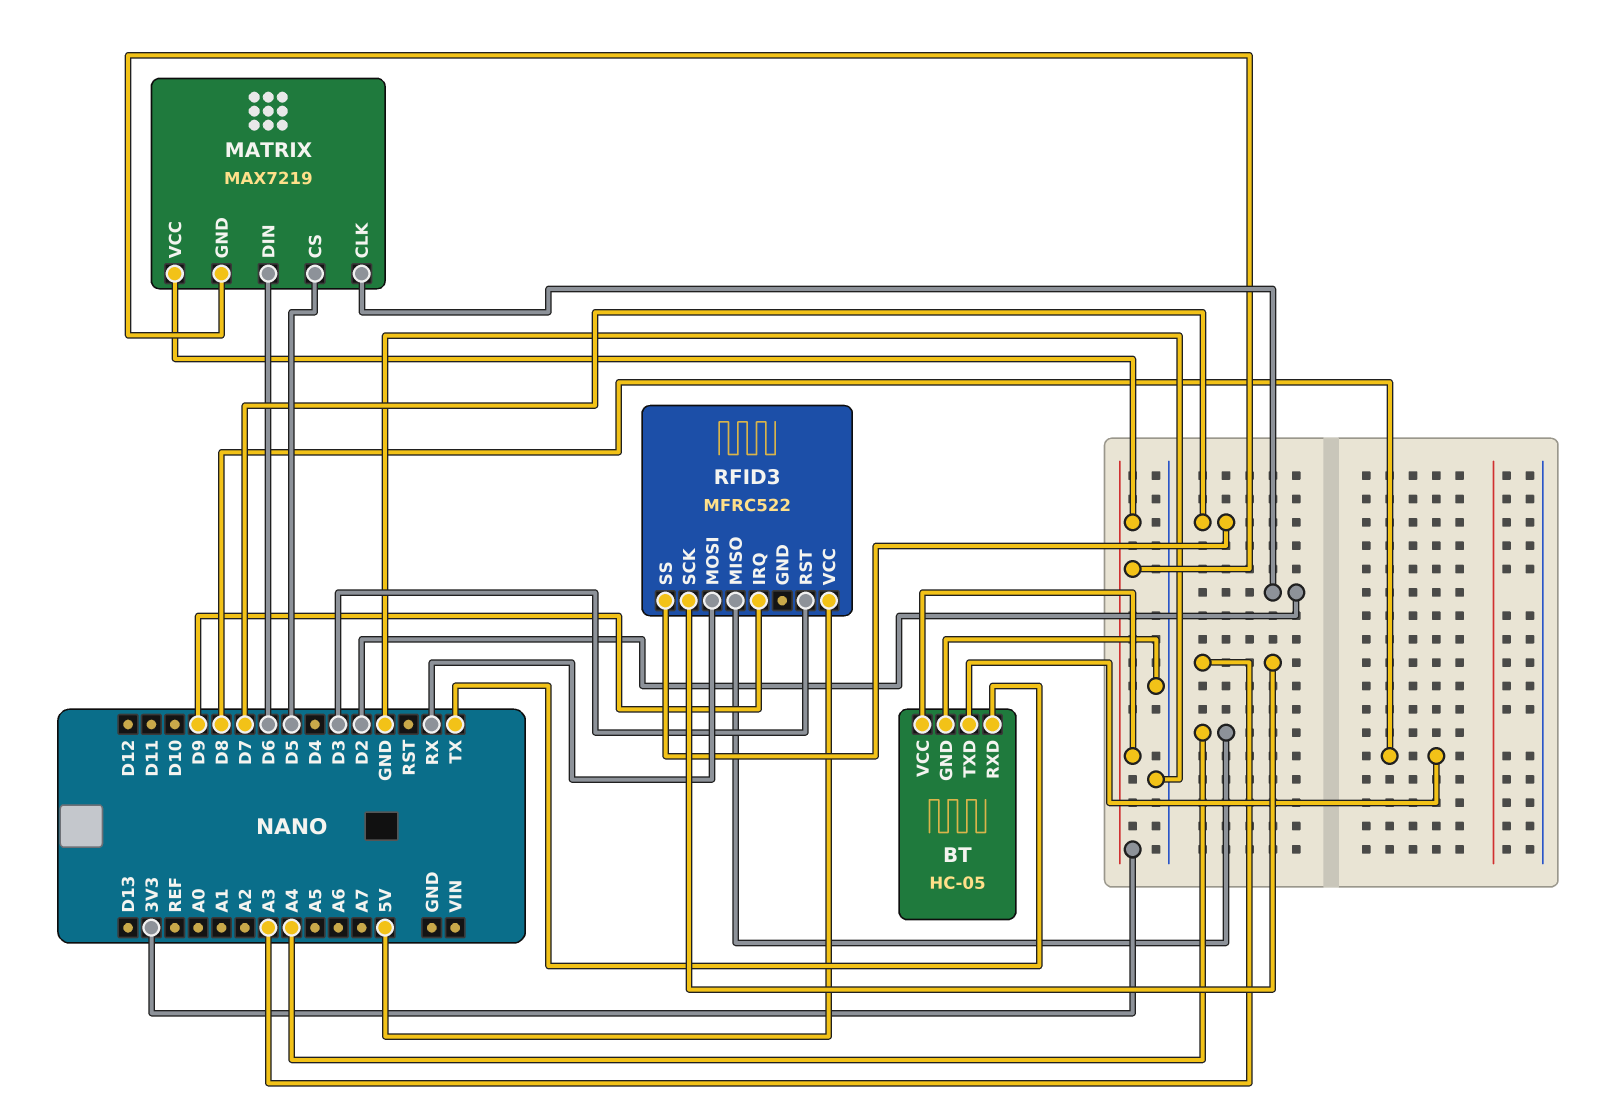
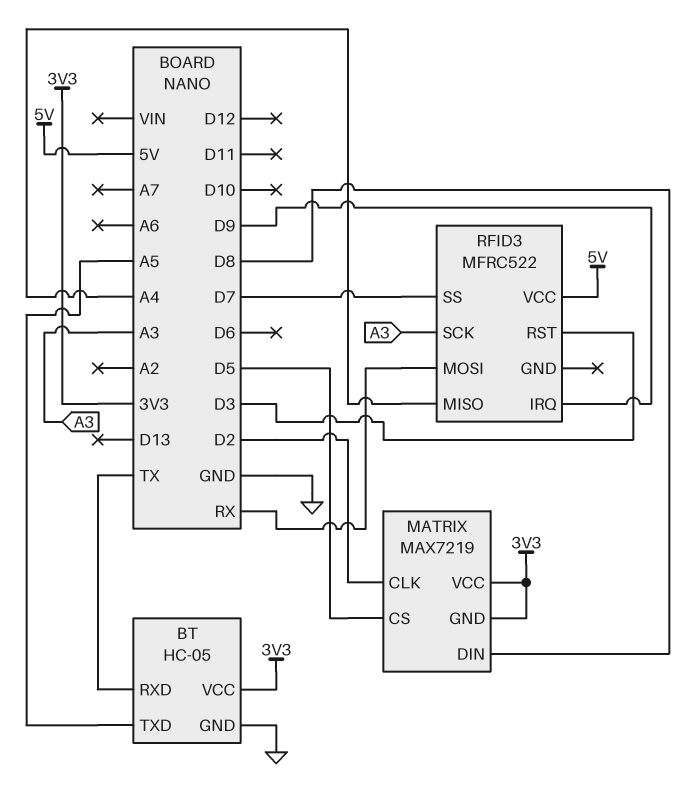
BT pin TXD: D8 -> A5
MATRIX pin DIN: D6 -> D8

